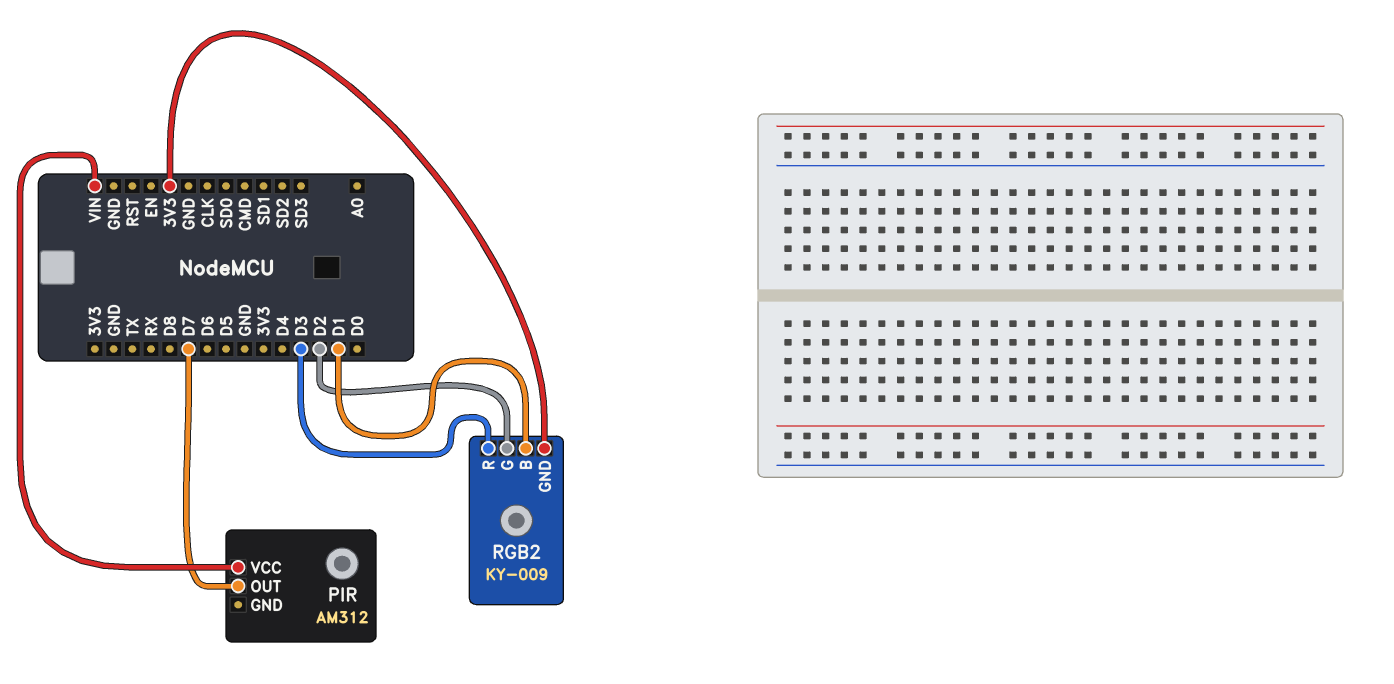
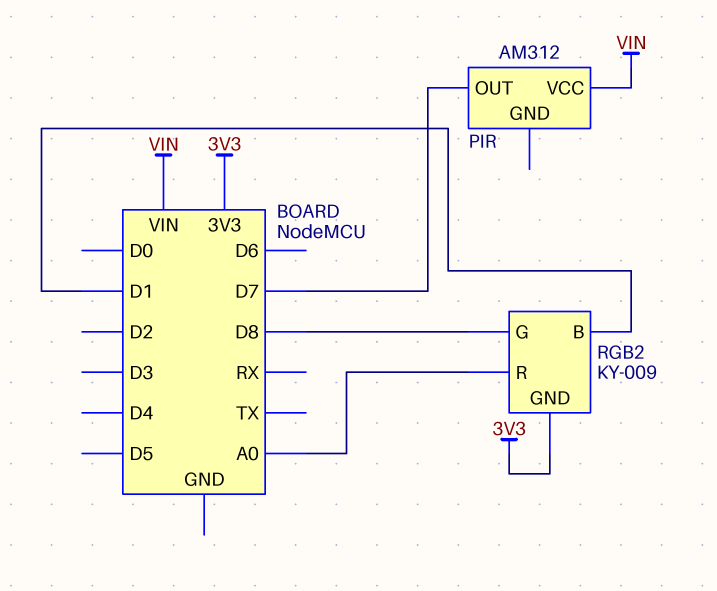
RGB2 pin G: D2 -> D8
RGB2 pin R: D3 -> A0

